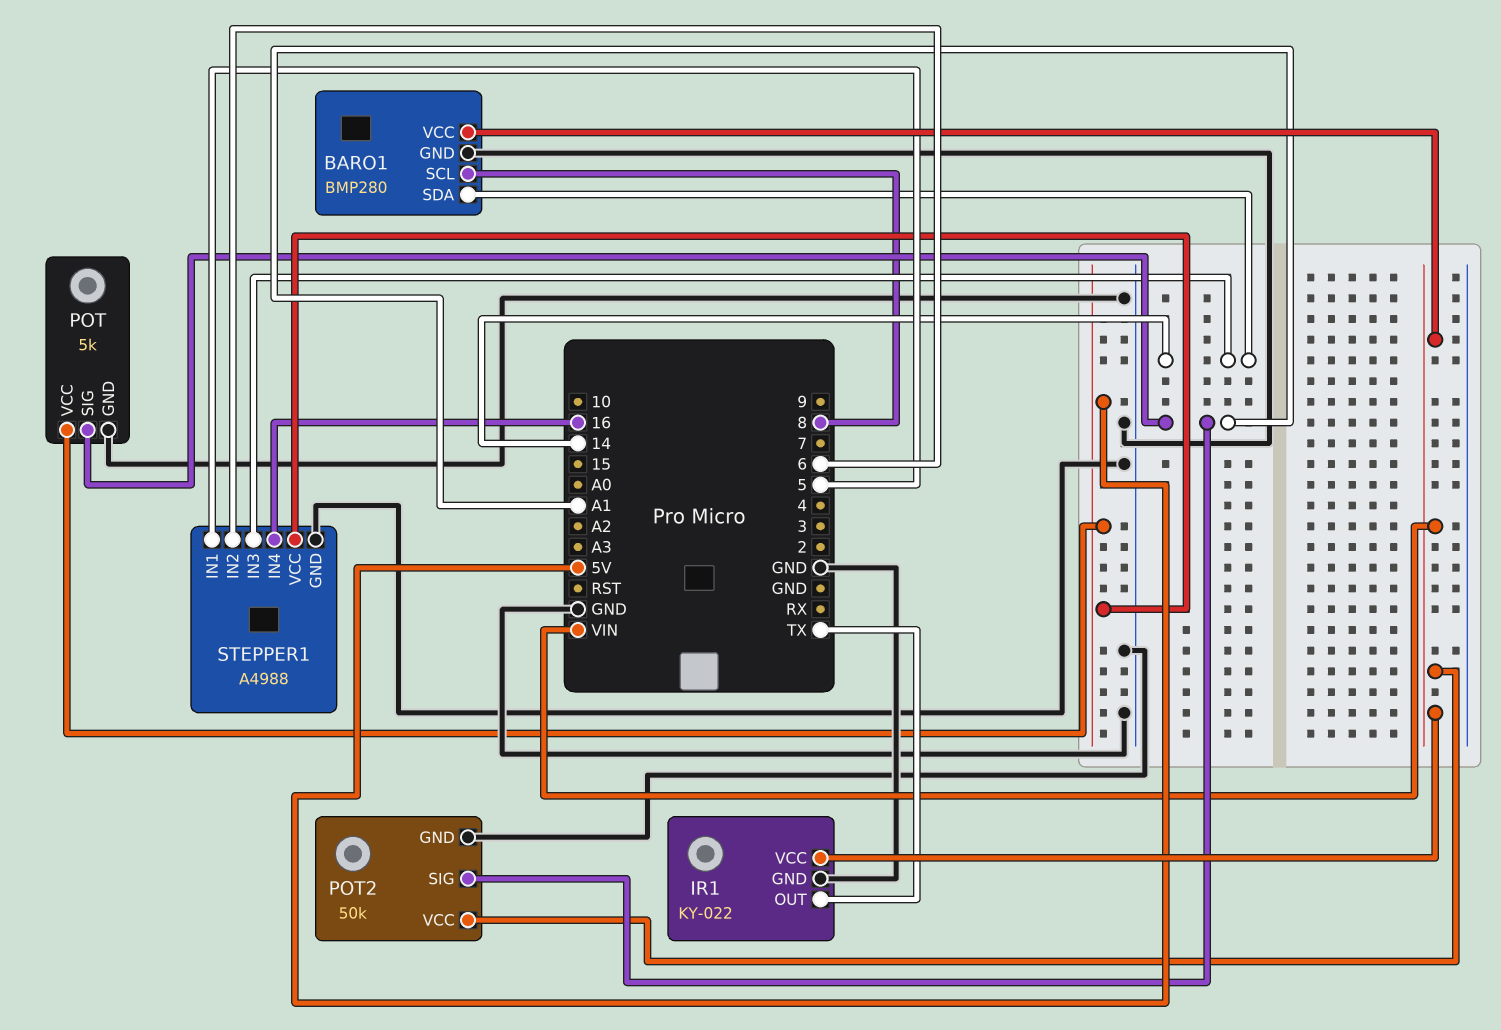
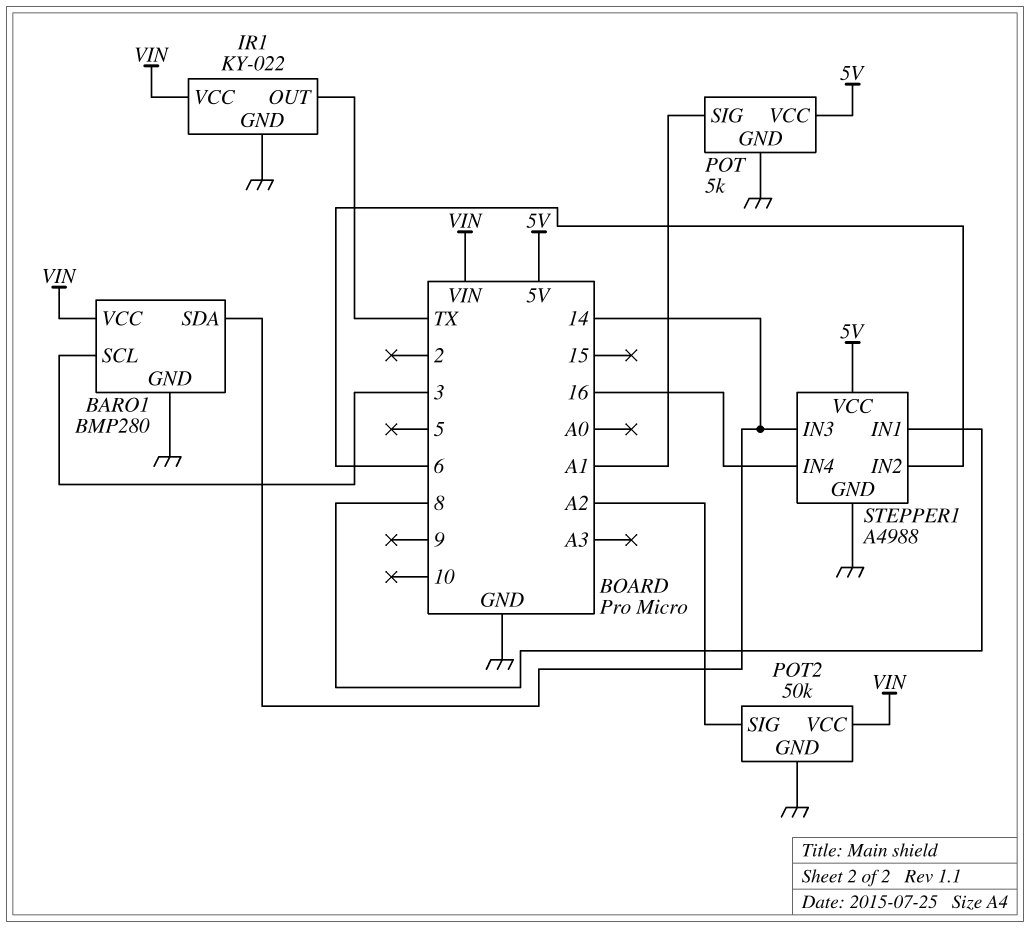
BARO1 pin SCL: 8 -> 3
POT2 pin SIG: A1 -> A2
STEPPER1 pin IN1: 5 -> 8

